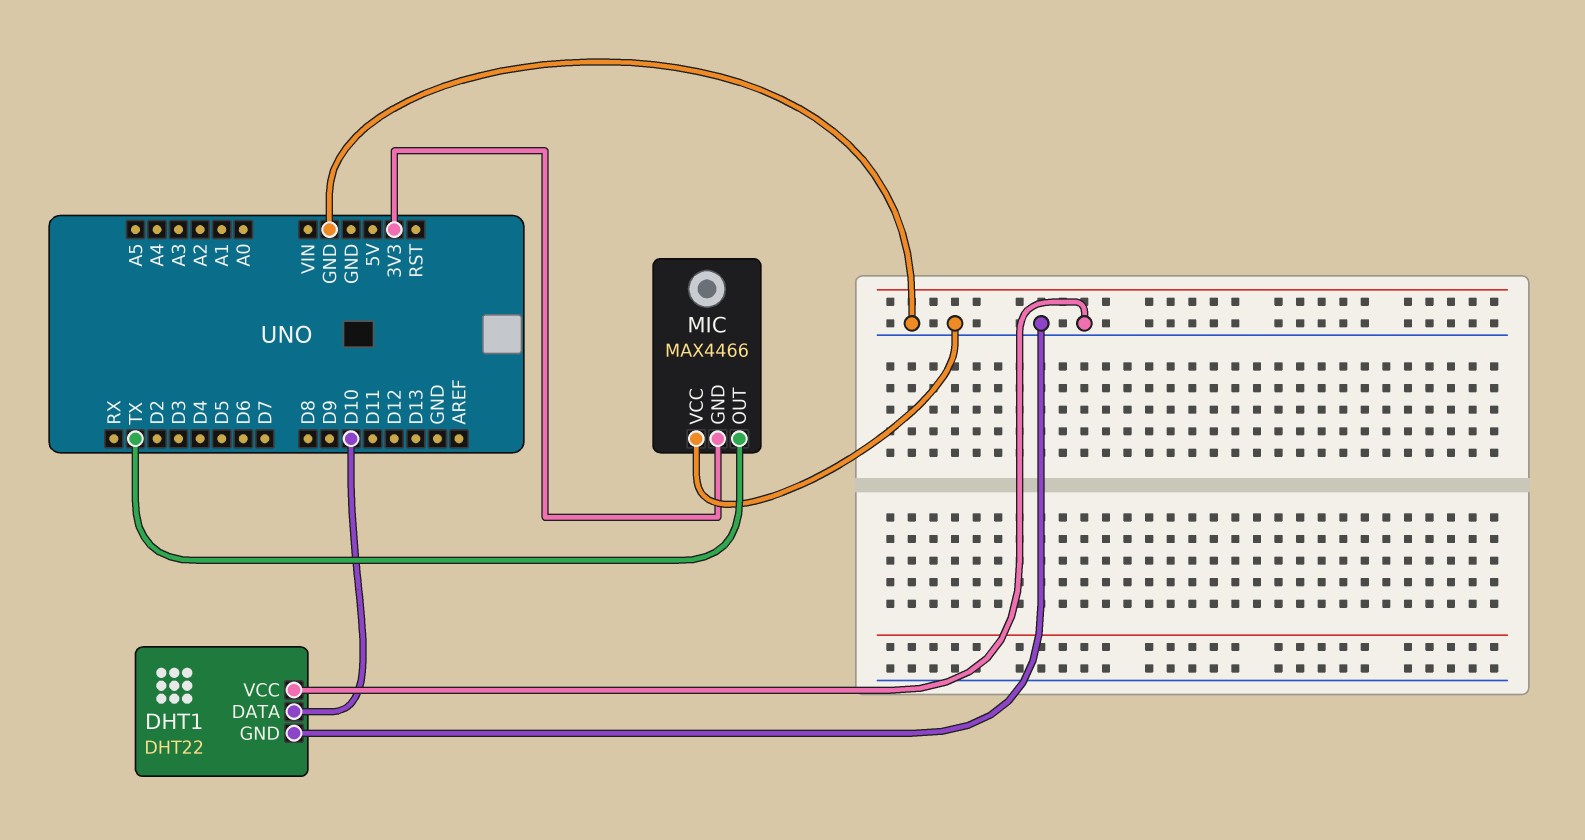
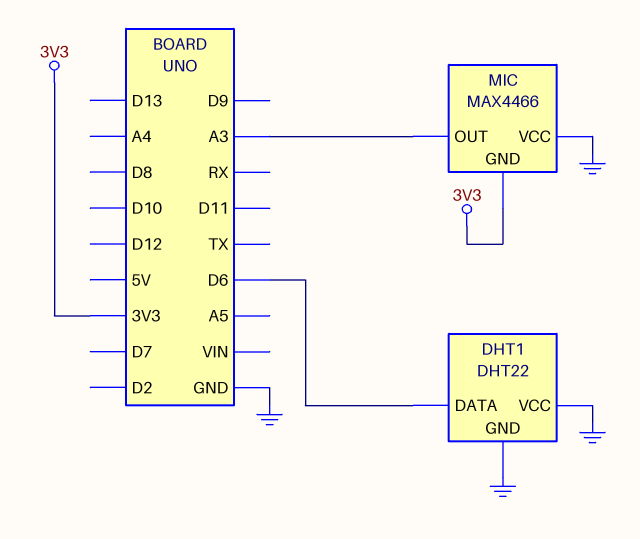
DHT1 pin DATA: D10 -> D6
MIC pin OUT: TX -> A3

